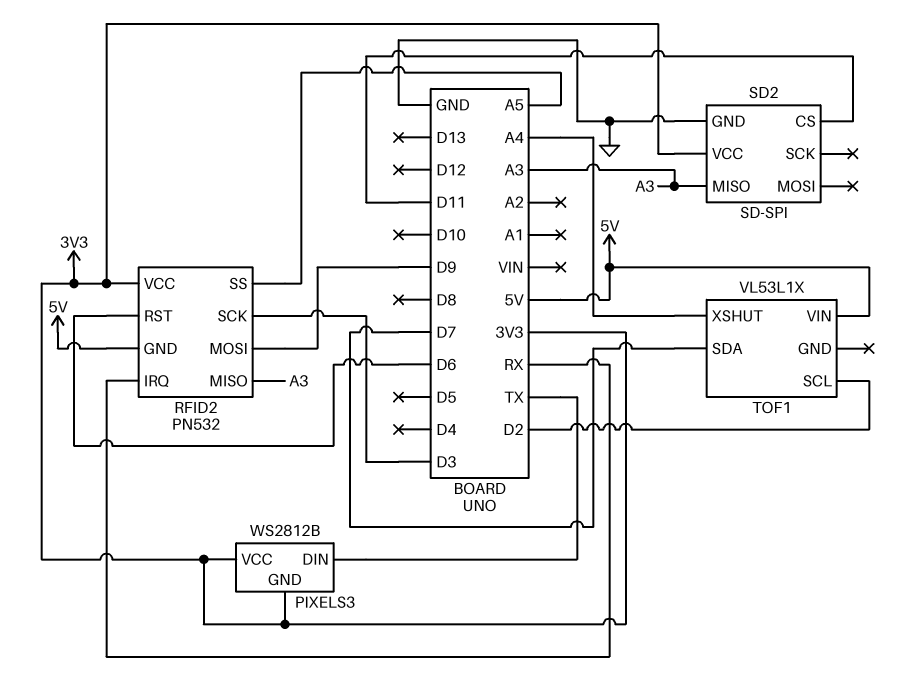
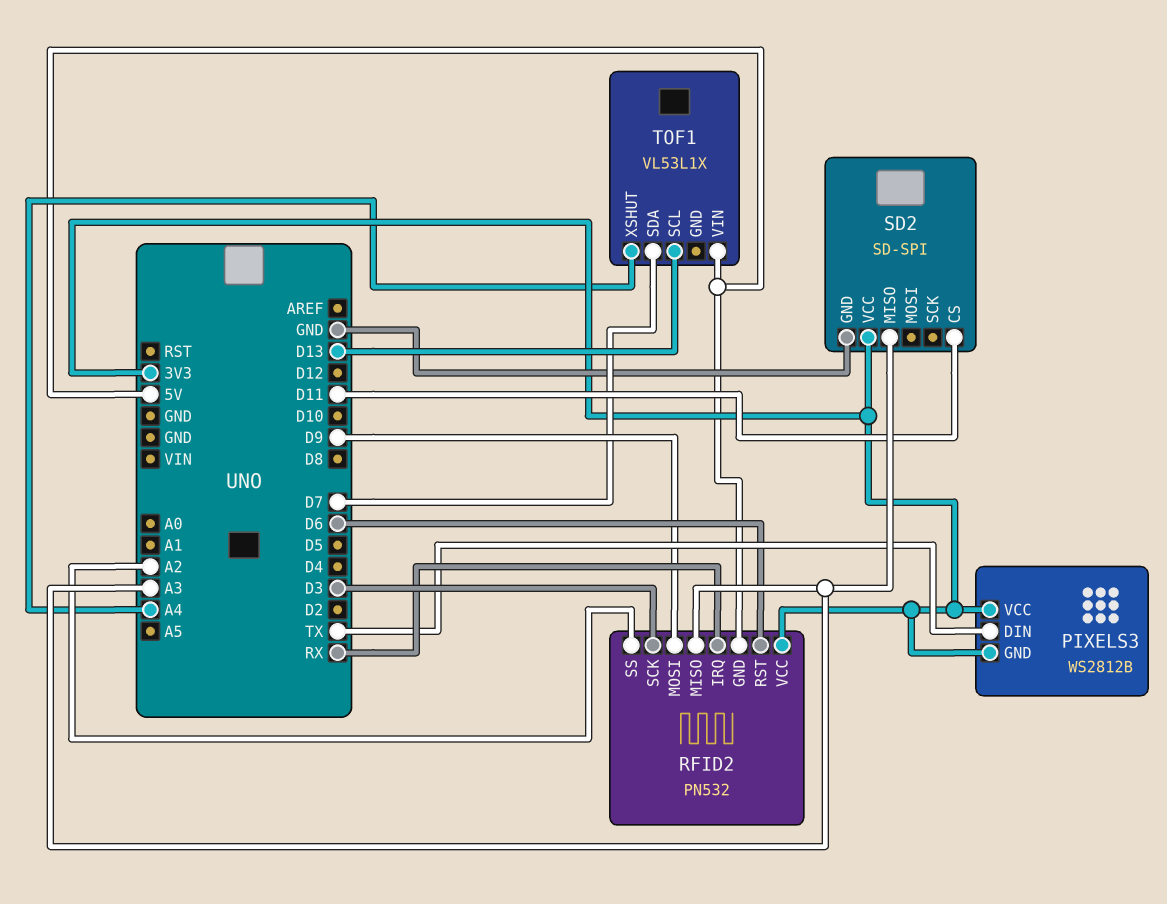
RFID2 pin SS: A5 -> A2
TOF1 pin SCL: D2 -> D13

